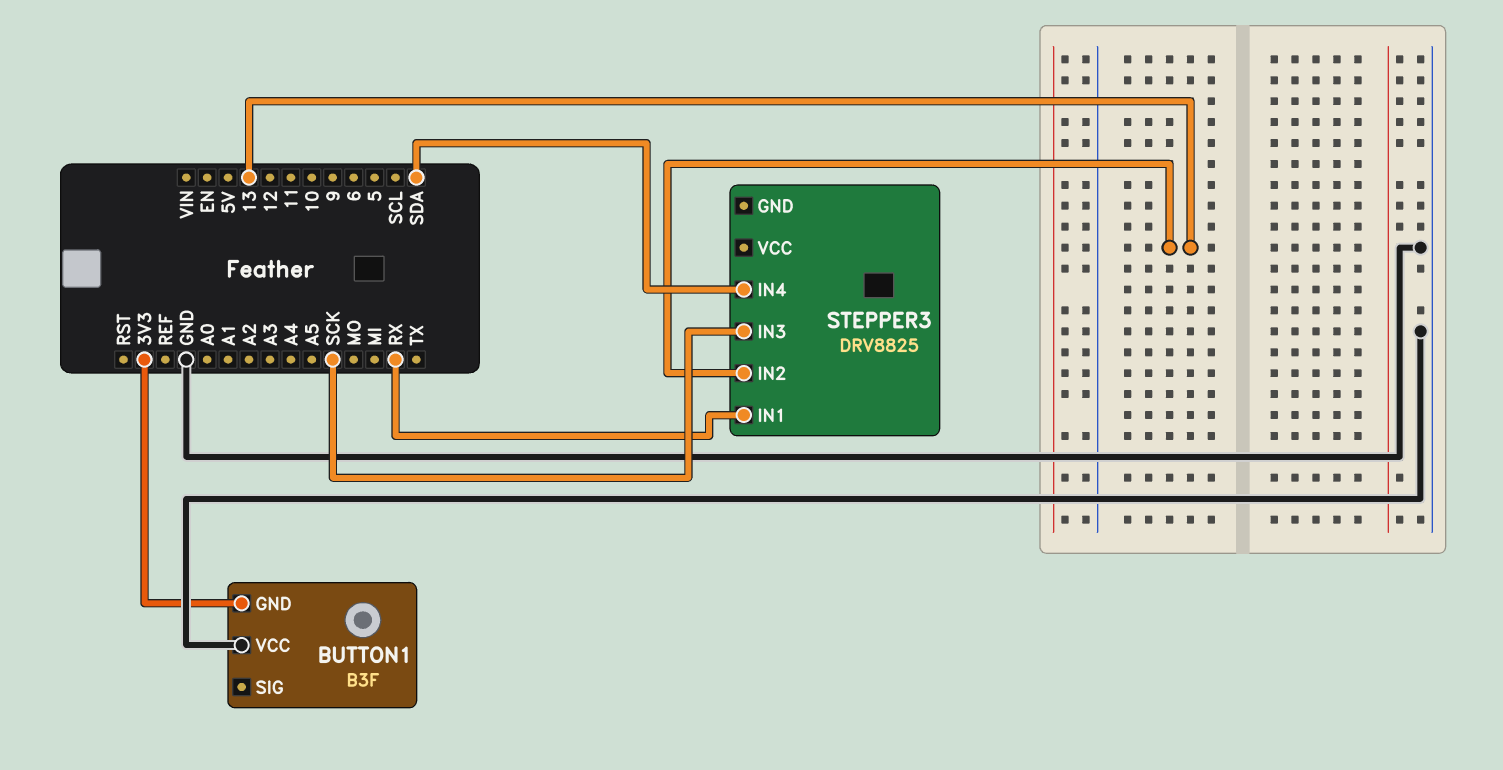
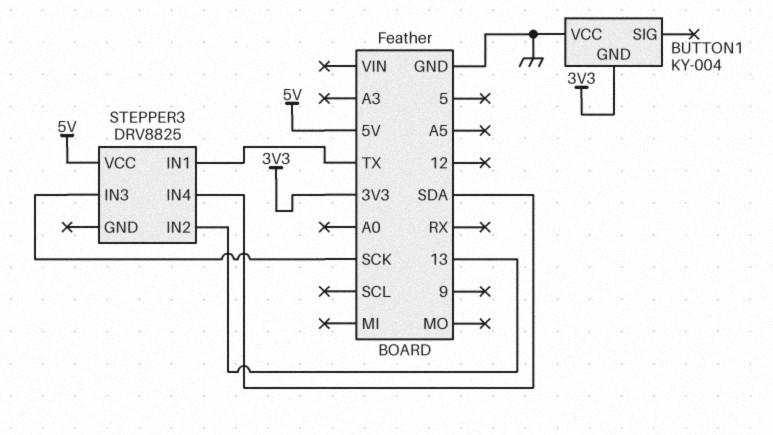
BUTTON1: B3F -> KY-004
STEPPER3 pin IN1: RX -> TX
STEPPER3 pin VCC: none -> 5V

